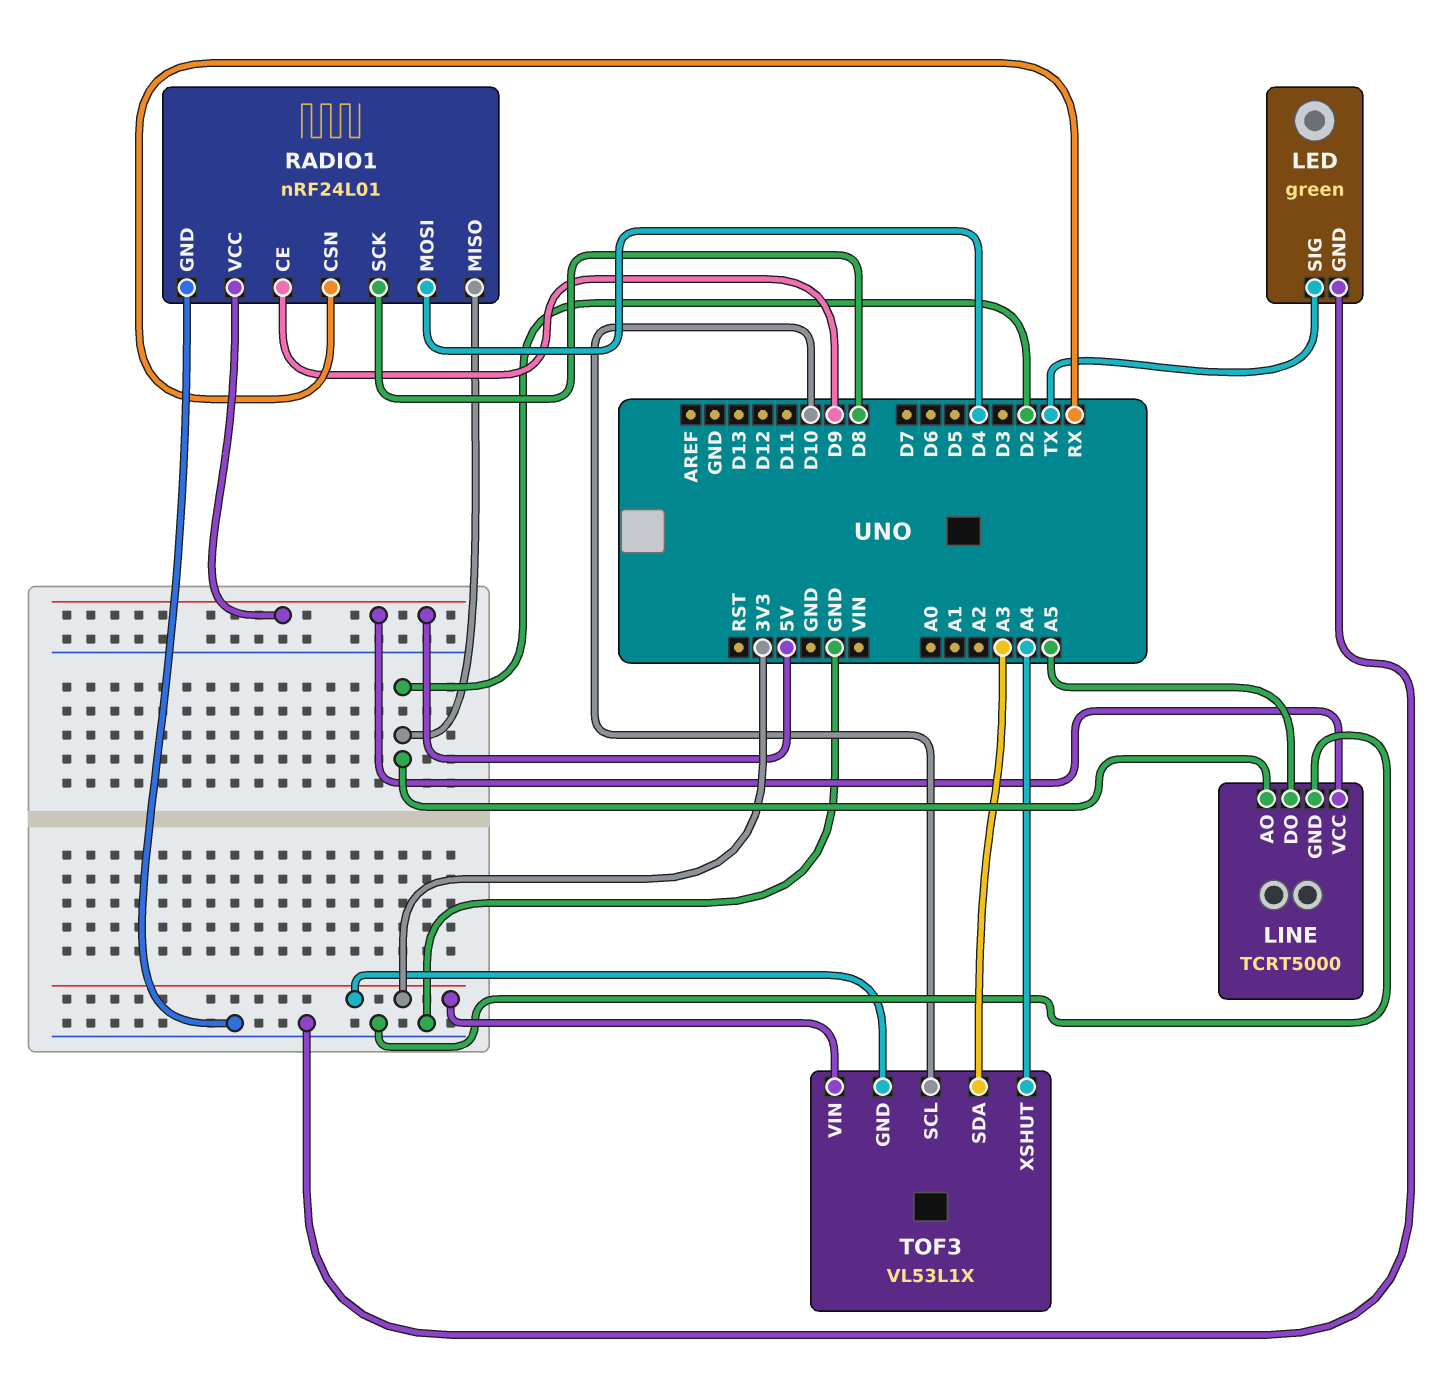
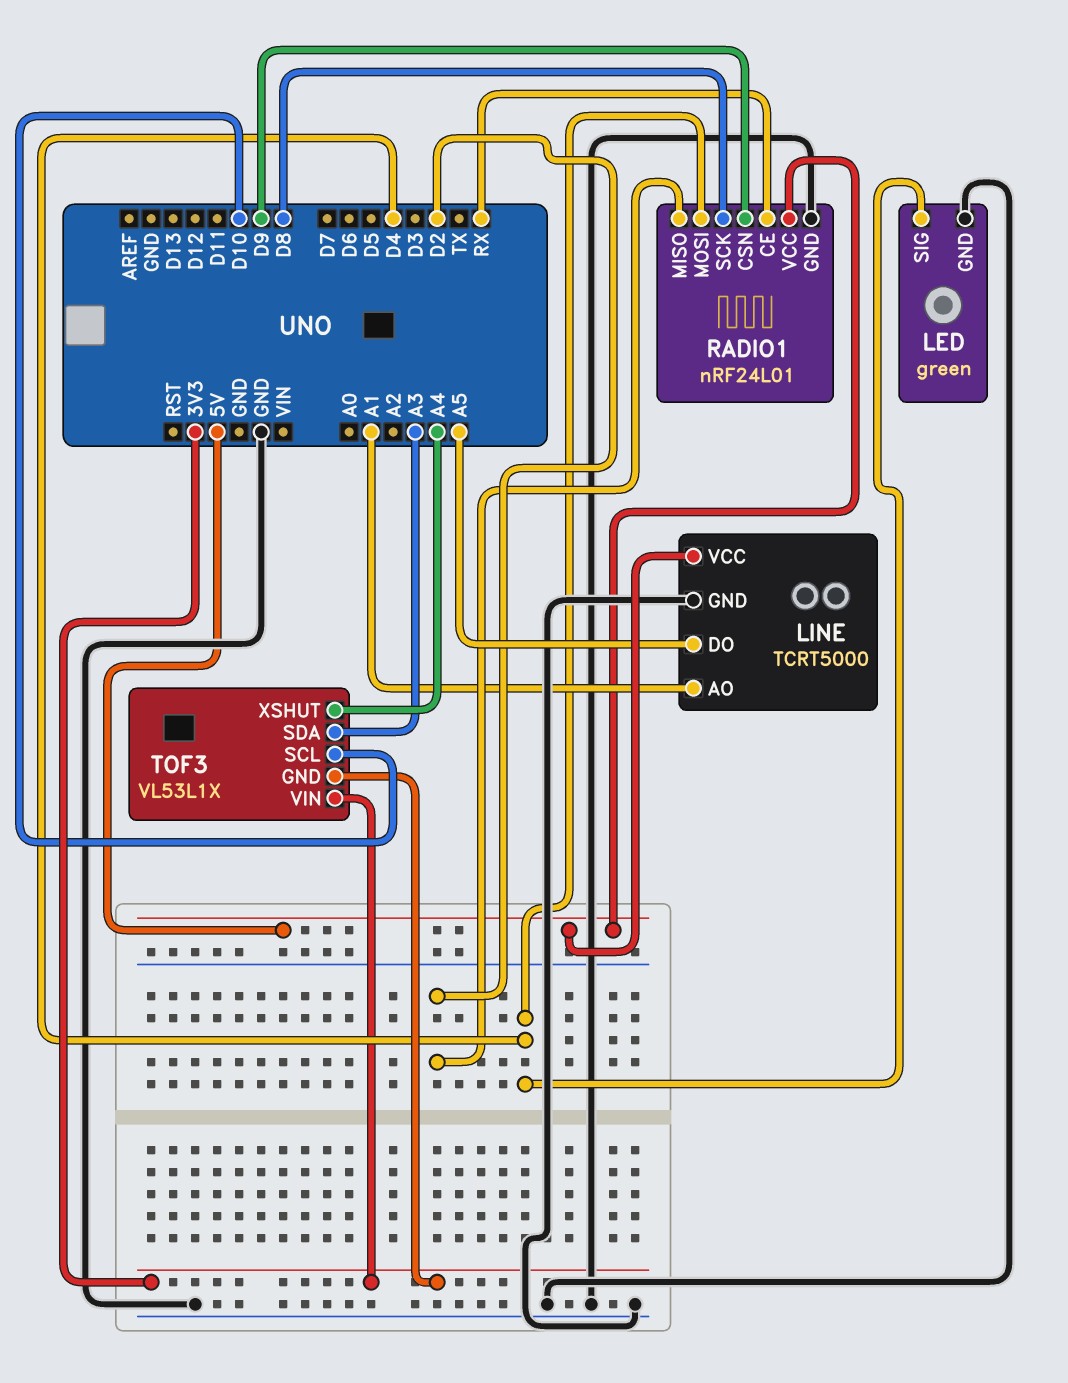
LED pin SIG: TX -> D4
LINE pin AO: D2 -> A1
RADIO1 pin CE: D9 -> RX
RADIO1 pin CSN: RX -> D9

